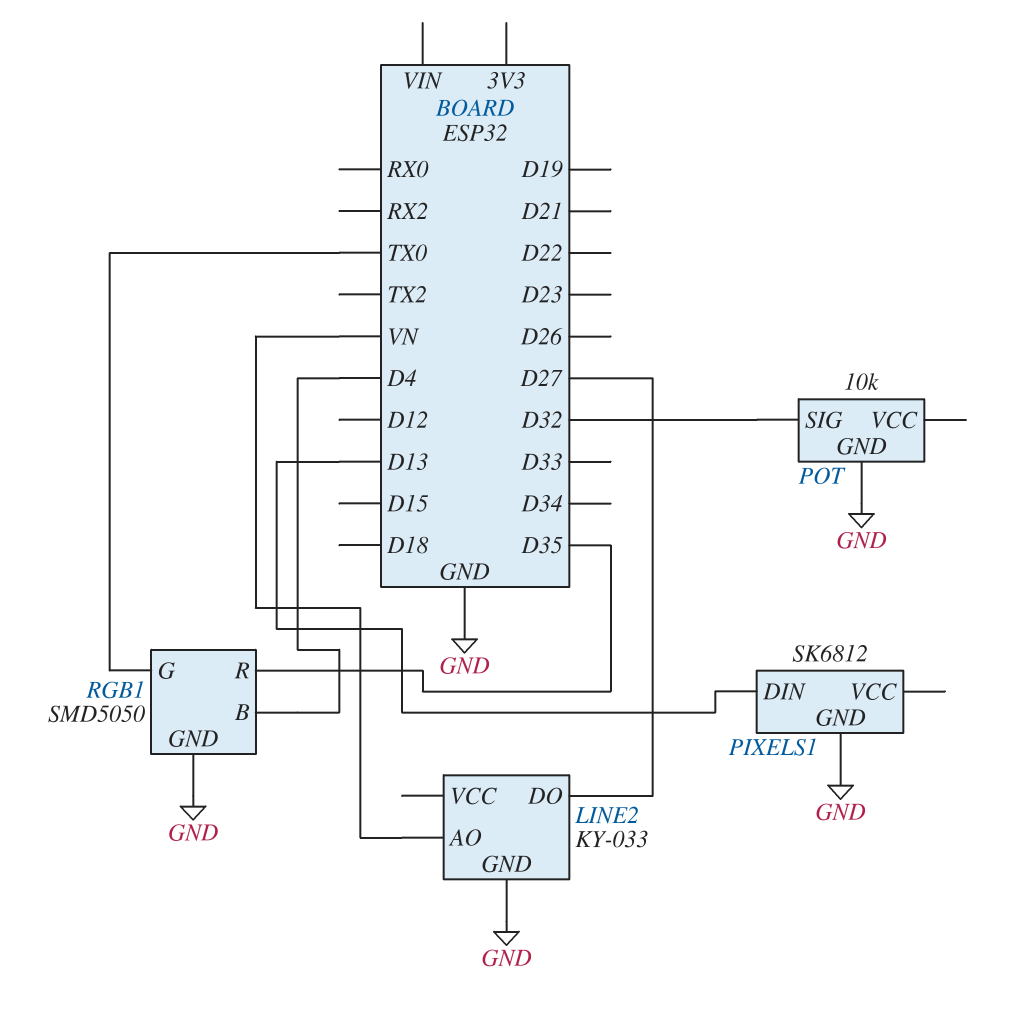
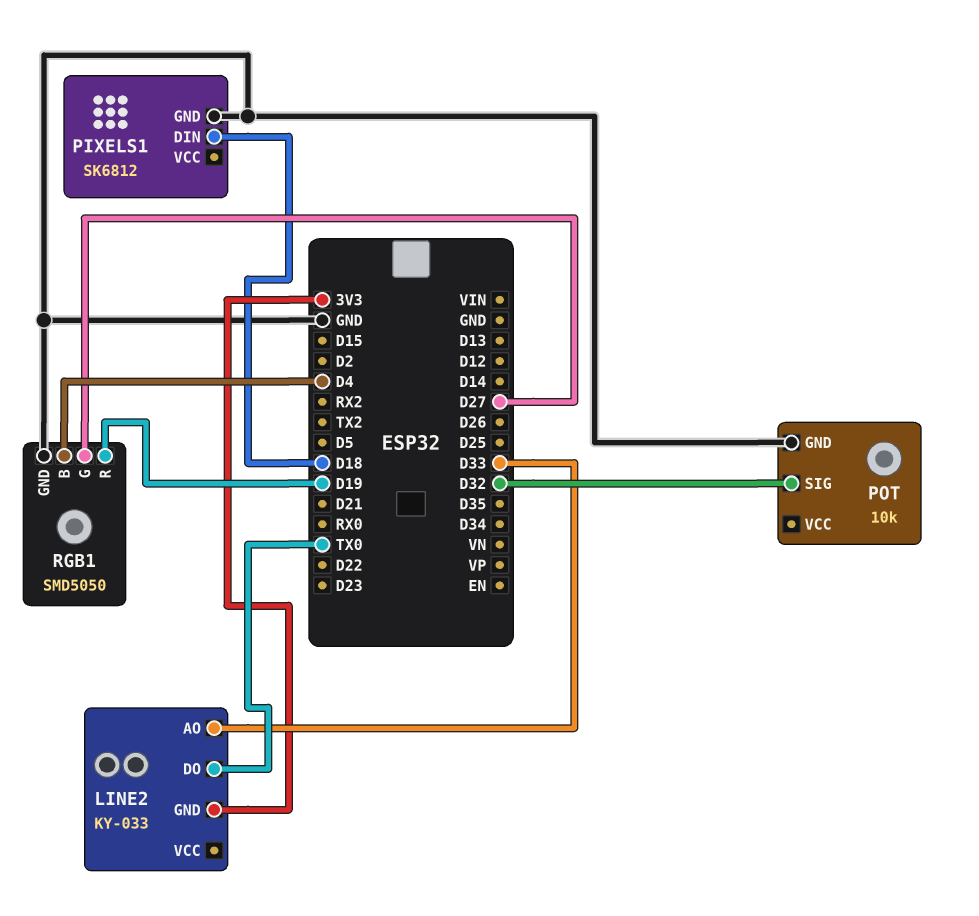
LINE2 pin AO: VN -> D33
LINE2 pin DO: D27 -> TX0
LINE2 pin GND: GND -> 3V3
PIXELS1 pin DIN: D13 -> D18
RGB1 pin G: TX0 -> D27
RGB1 pin R: D35 -> D19

